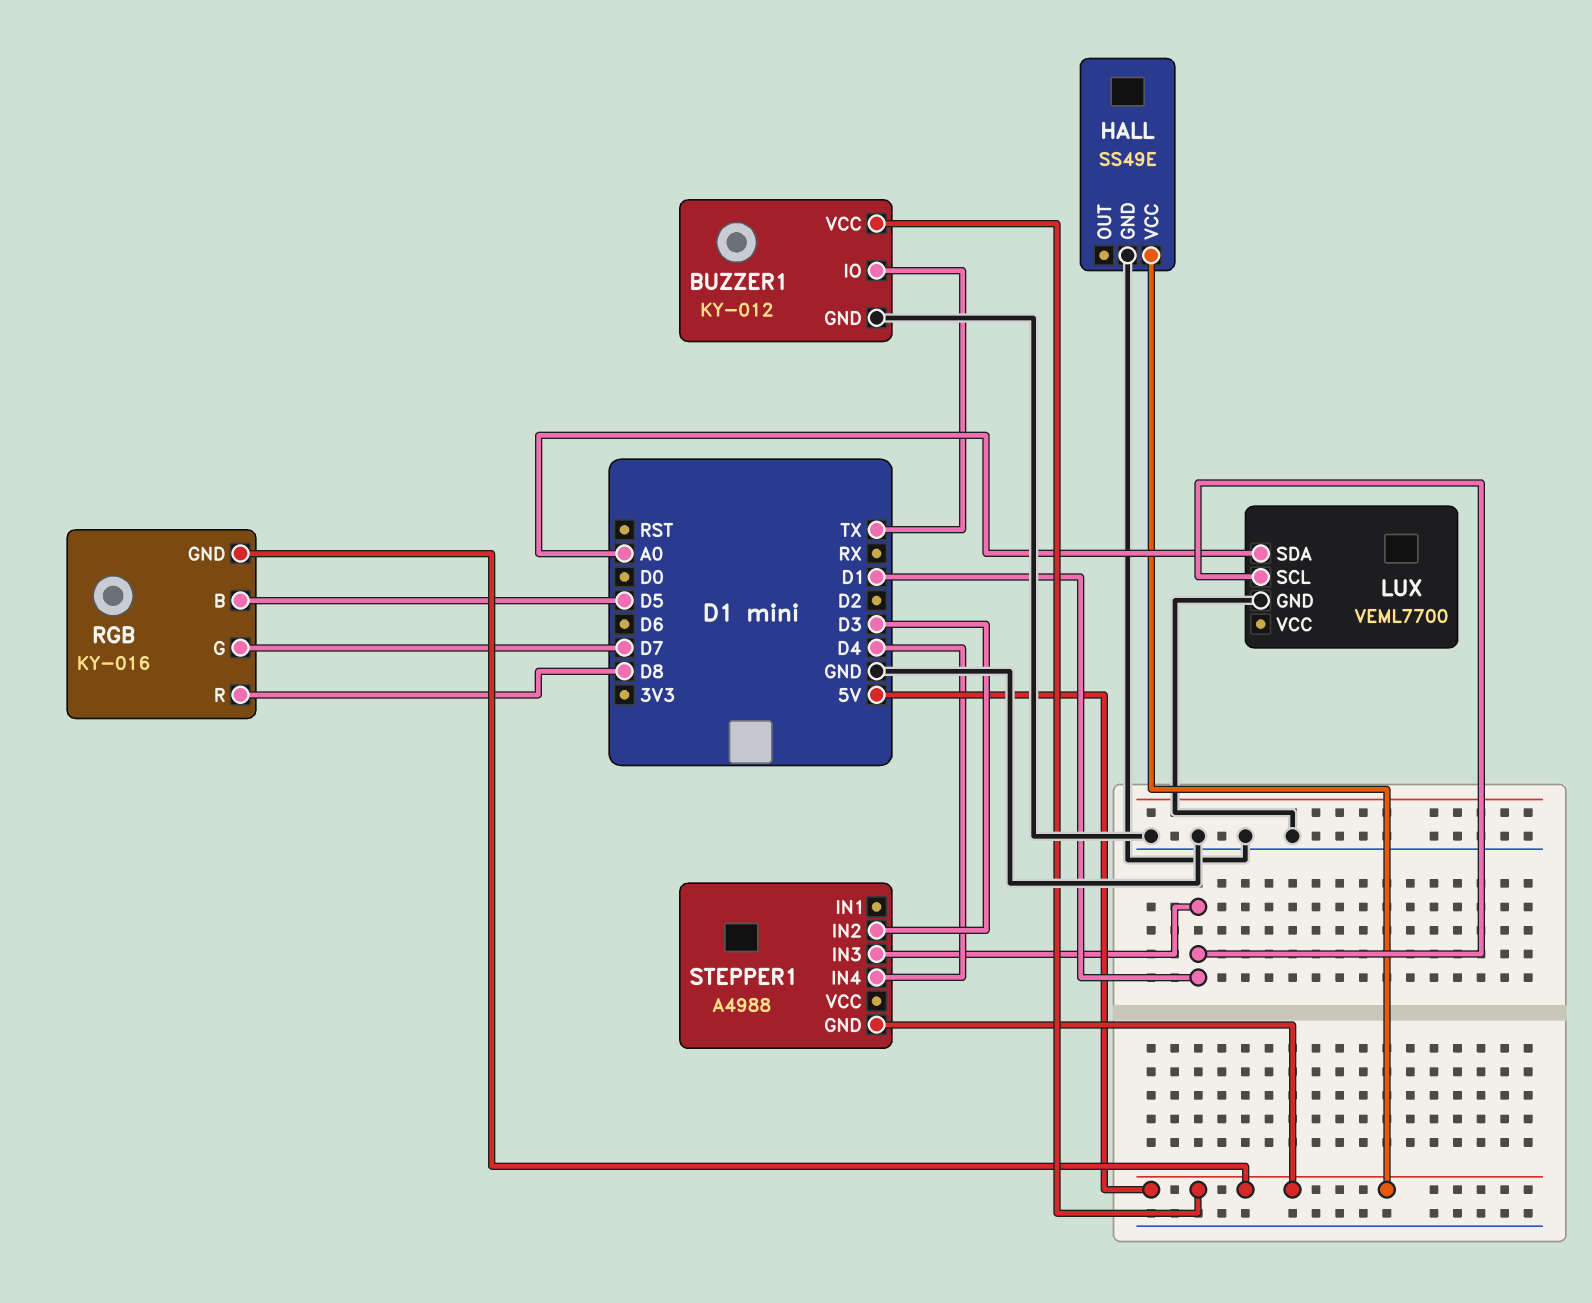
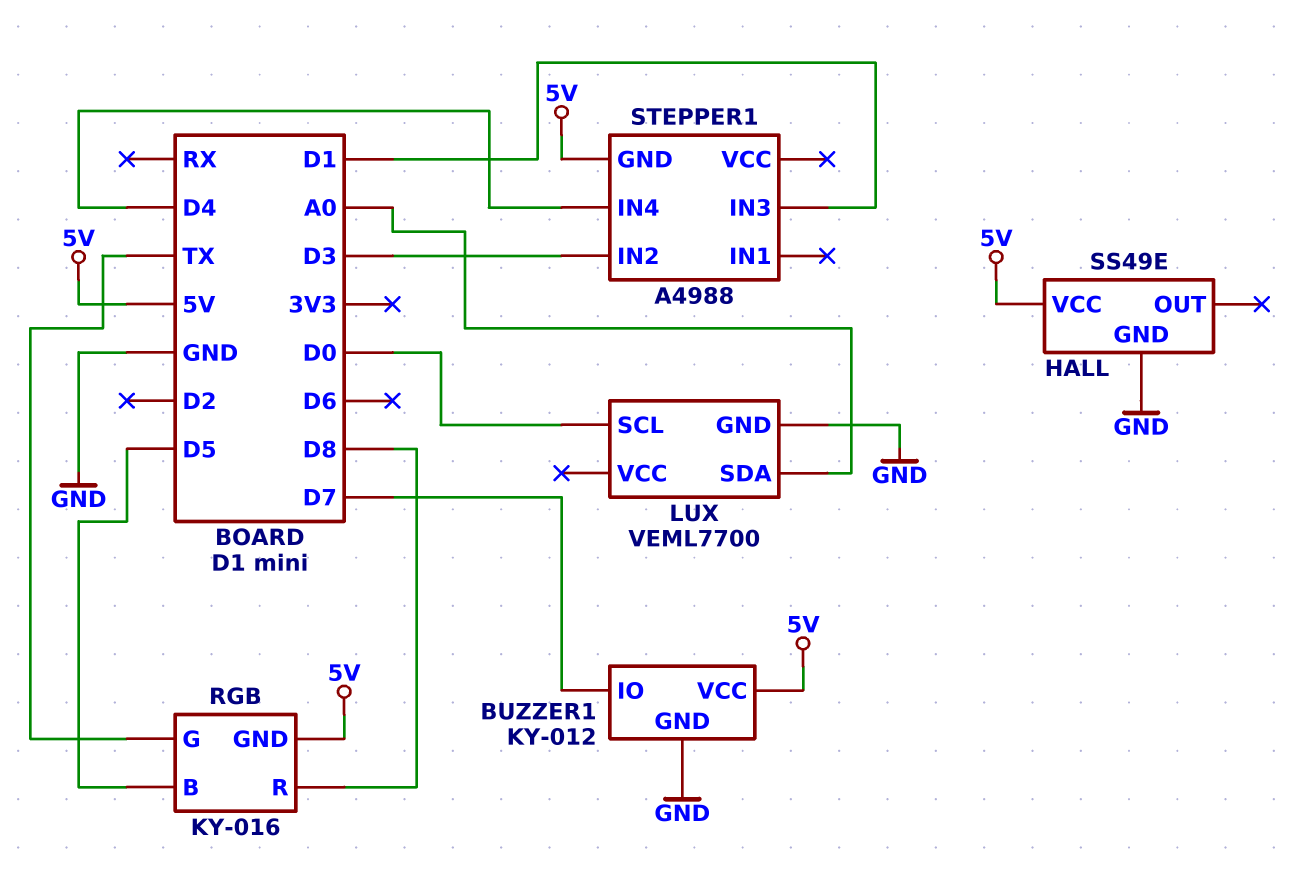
BUZZER1 pin IO: TX -> D7
LUX pin SCL: D1 -> D0
RGB pin G: D7 -> TX

